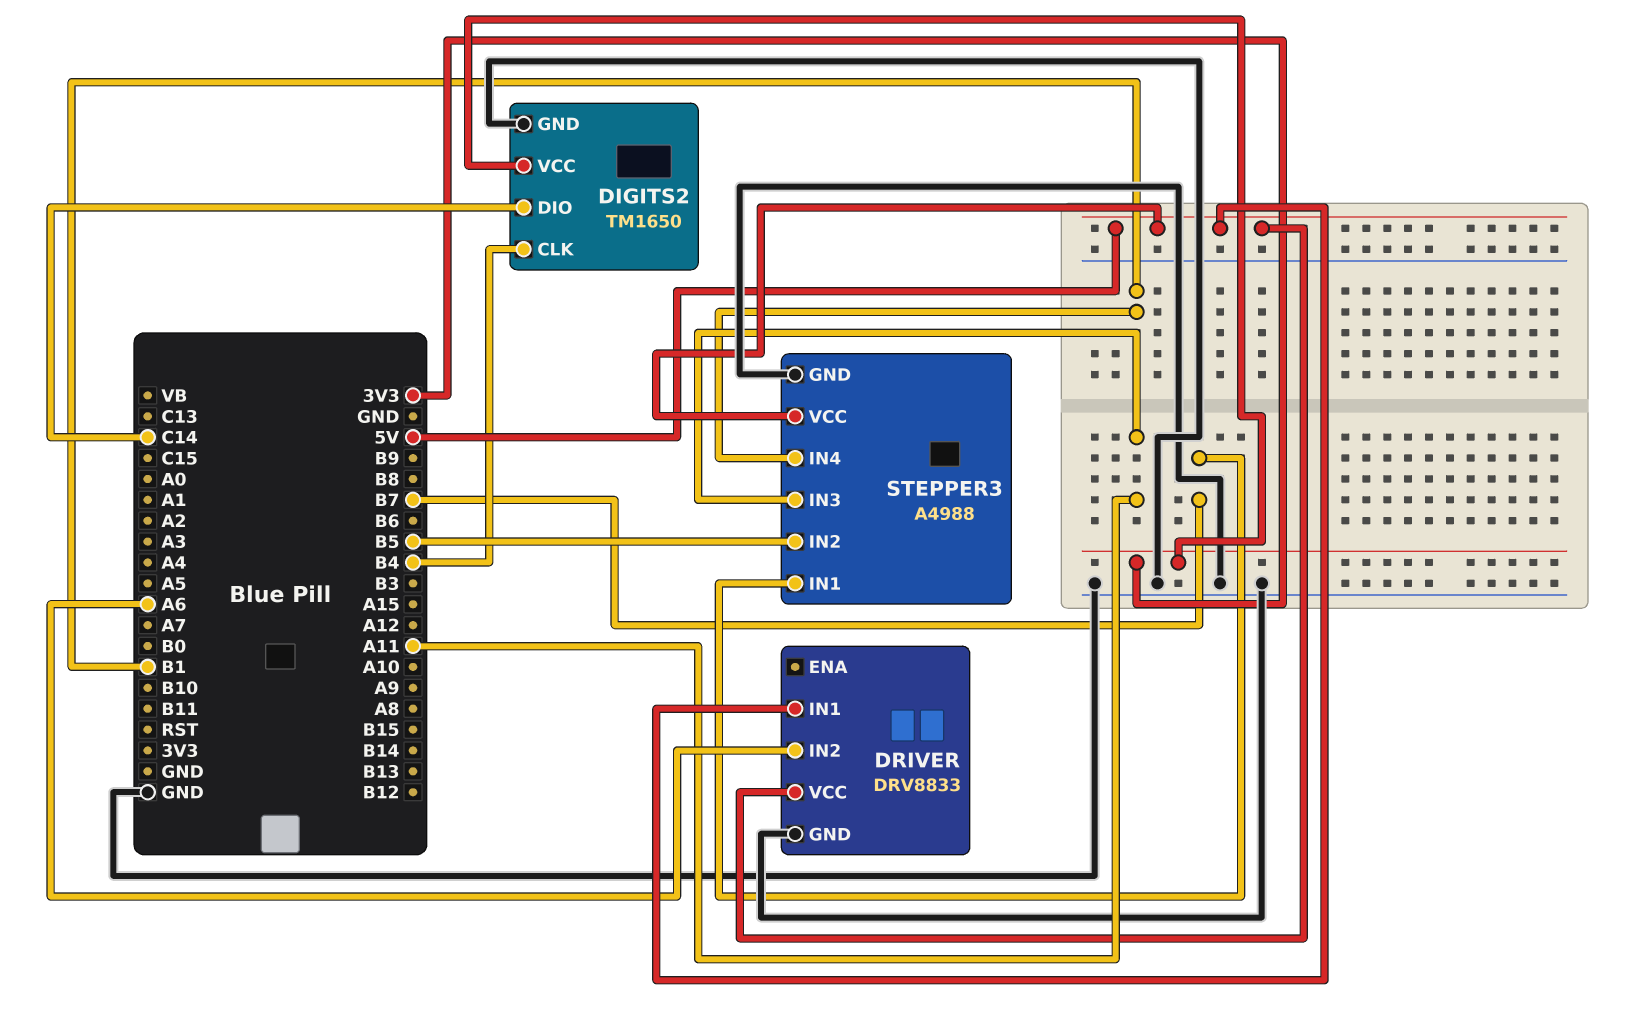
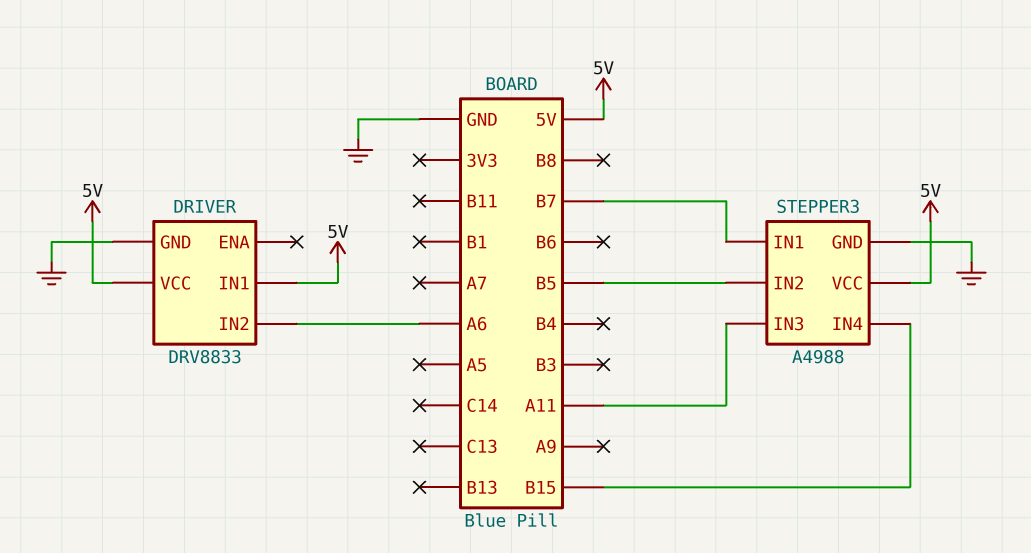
DIGITS2: TM1650 -> none
DIGITS2 pin CLK: B4 -> none
DIGITS2 pin DIO: C14 -> none
DIGITS2 pin GND: GND -> none
DIGITS2 pin VCC: 3V3 -> none
STEPPER3 pin IN4: B1 -> B15

